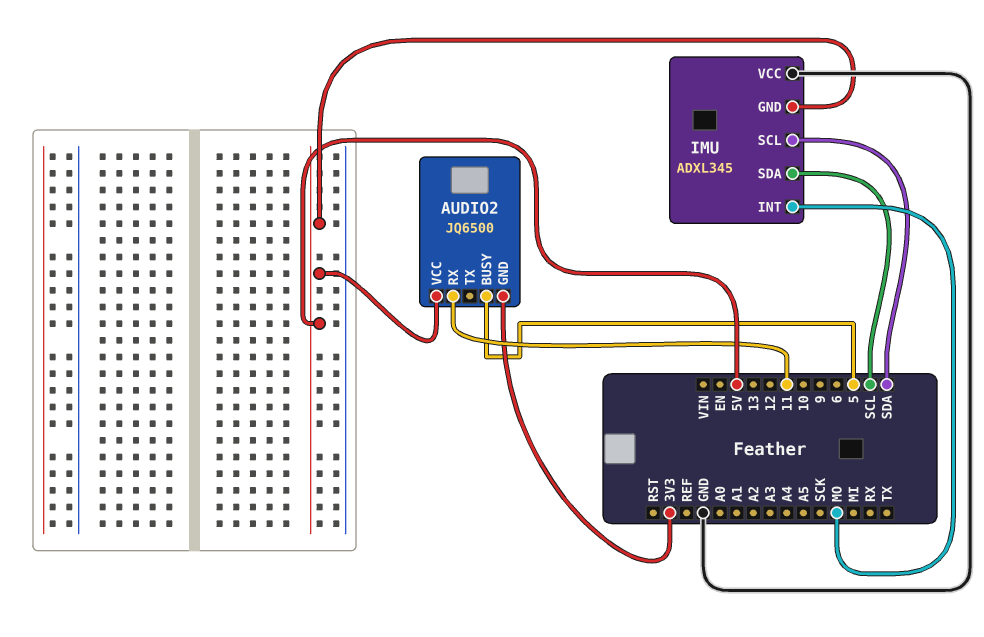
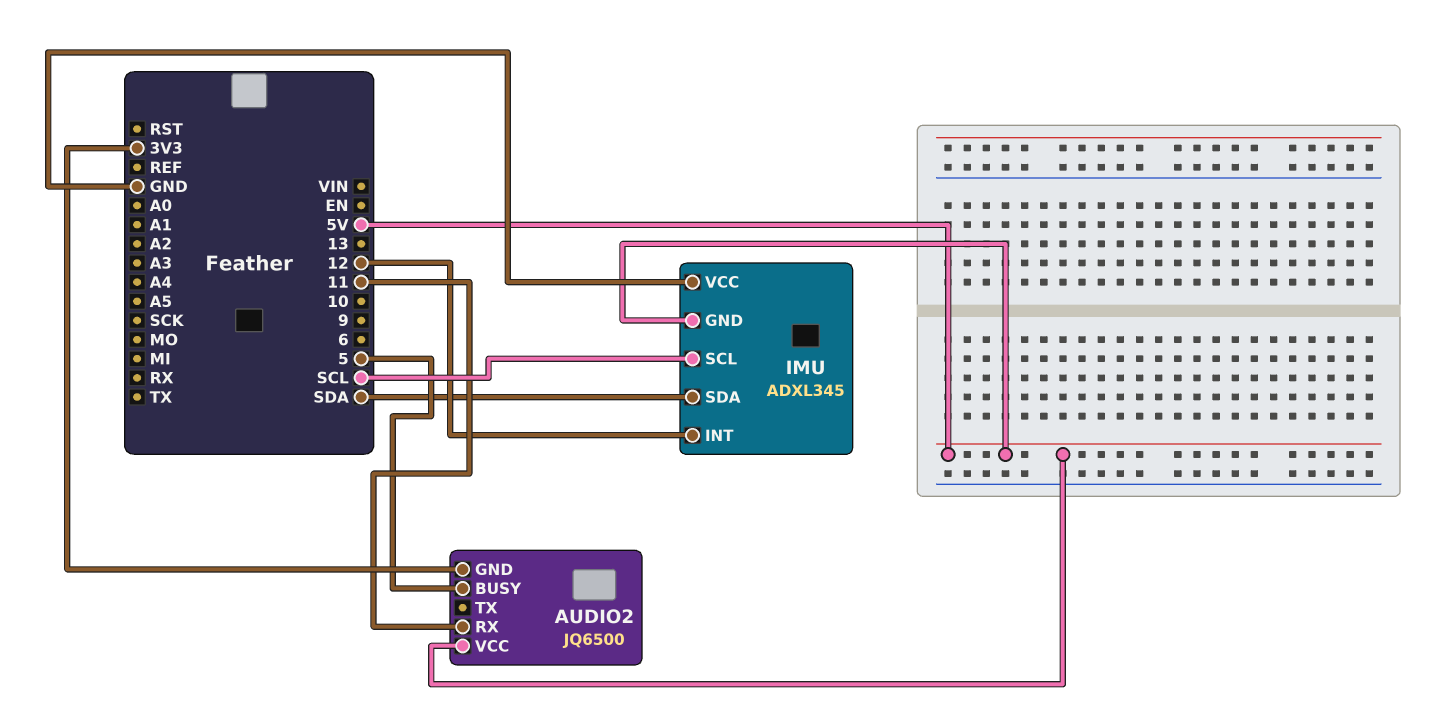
IMU pin INT: MO -> 12
IMU pin SCL: SDA -> SCL
IMU pin SDA: SCL -> SDA

